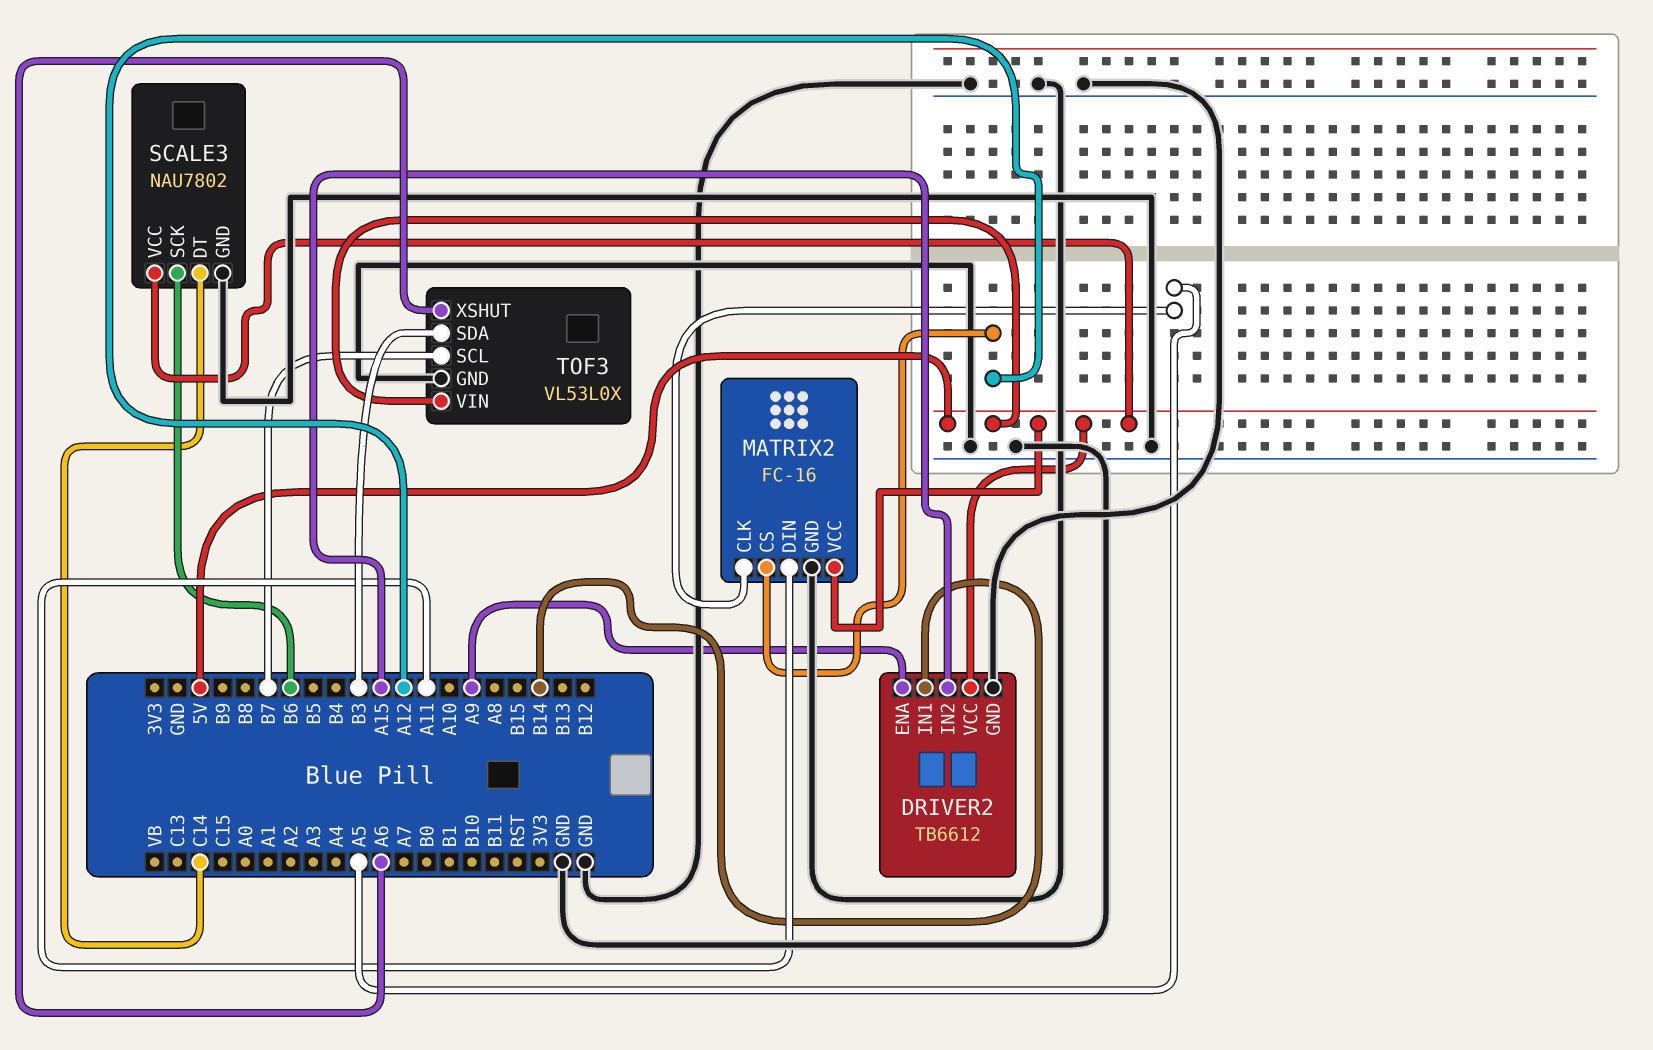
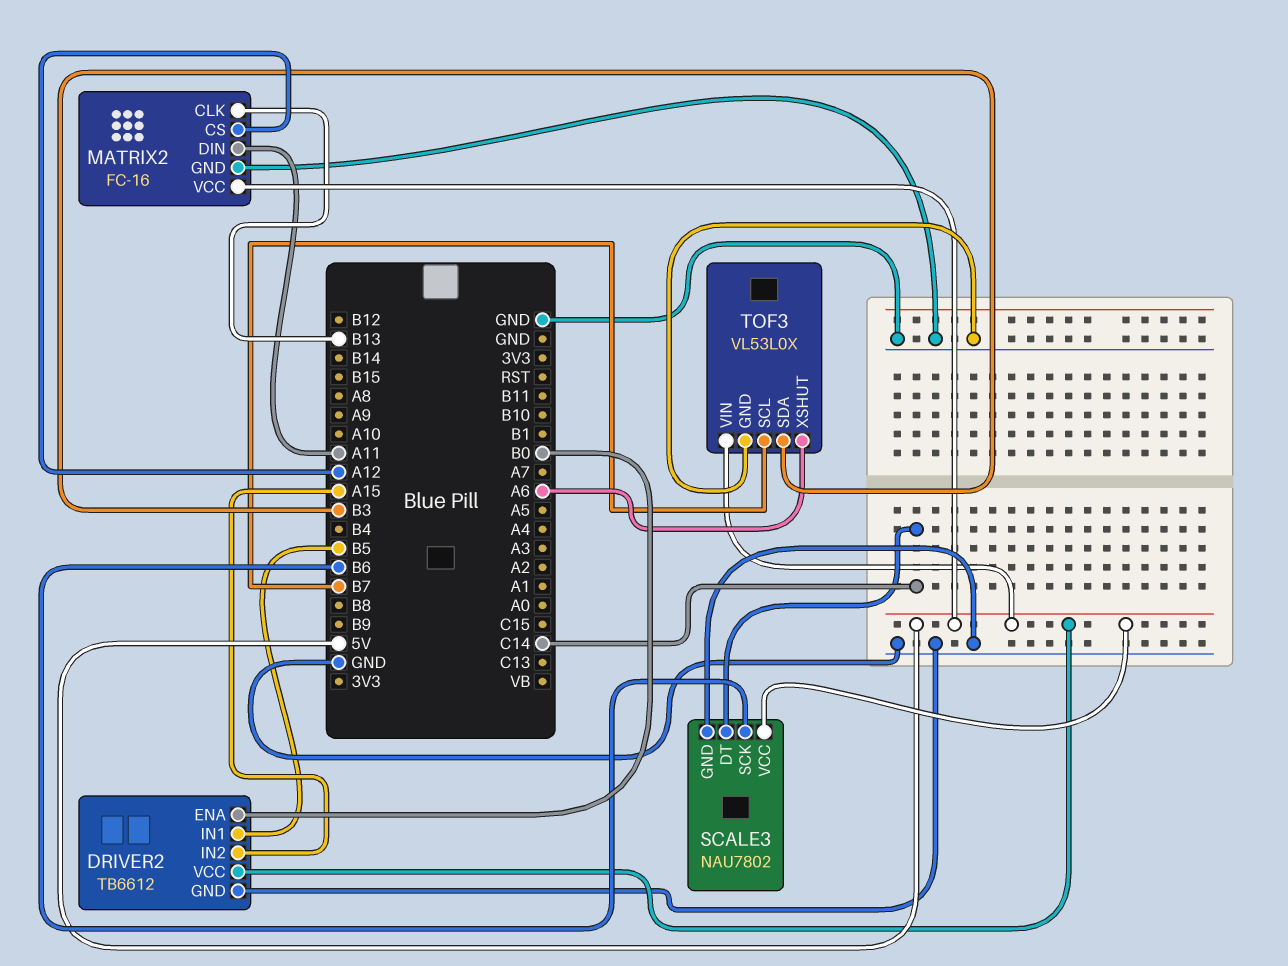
DRIVER2 pin ENA: A9 -> B0
DRIVER2 pin IN1: B14 -> B5
MATRIX2 pin CLK: A5 -> B13

